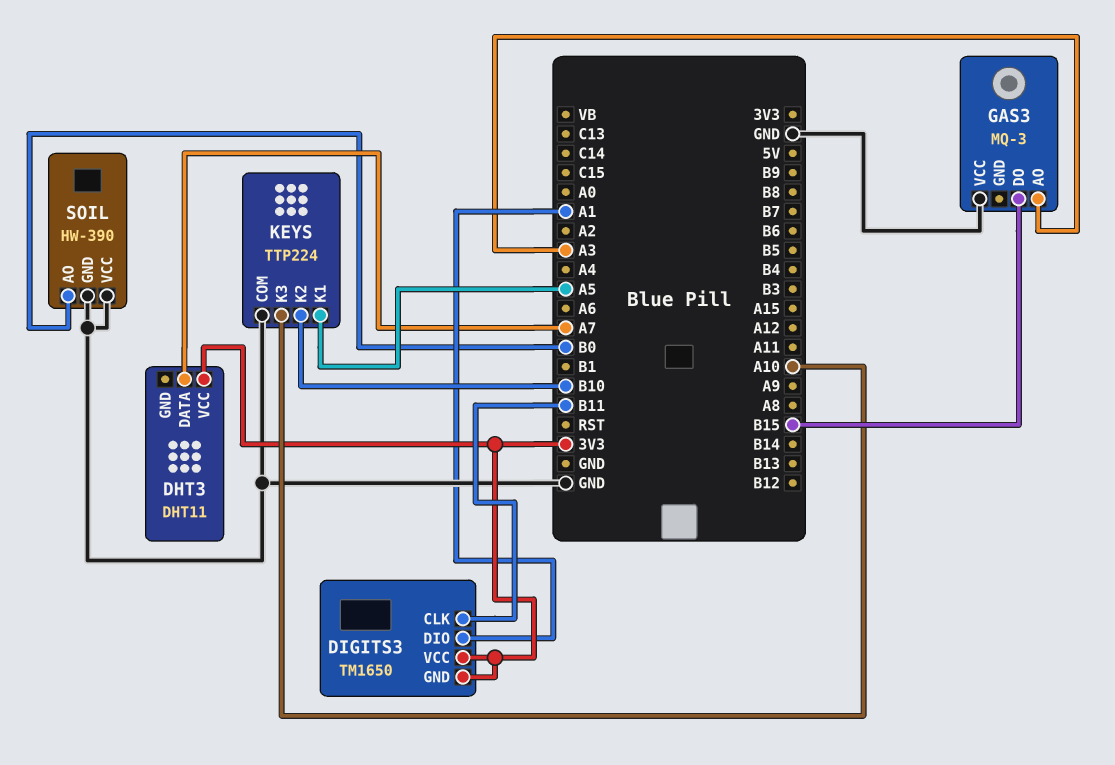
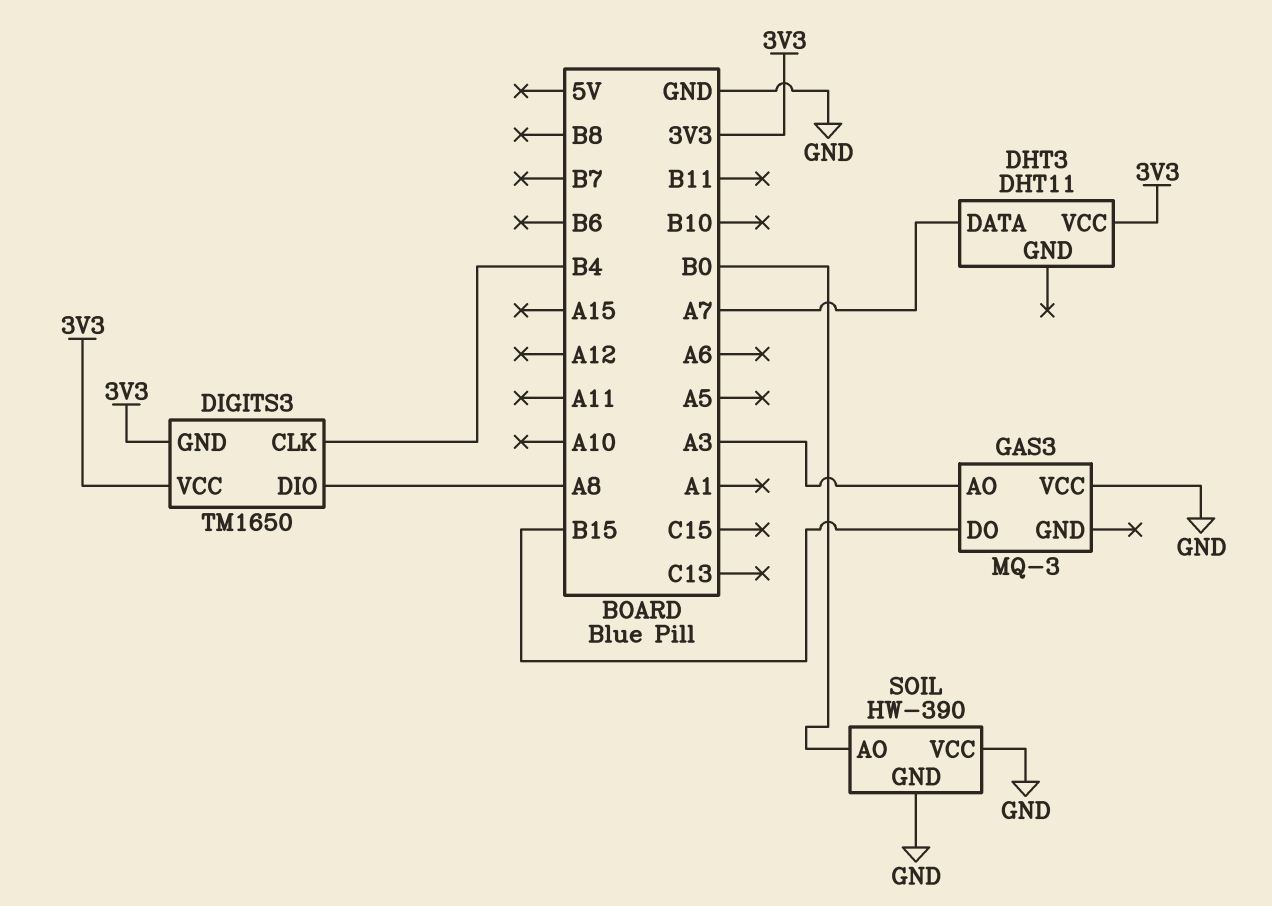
DIGITS3 pin CLK: B11 -> B4
DIGITS3 pin DIO: A1 -> A8
KEYS: TTP224 -> none
KEYS pin COM: GND -> none
KEYS pin K1: A5 -> none
KEYS pin K2: B10 -> none
KEYS pin K3: A10 -> none

